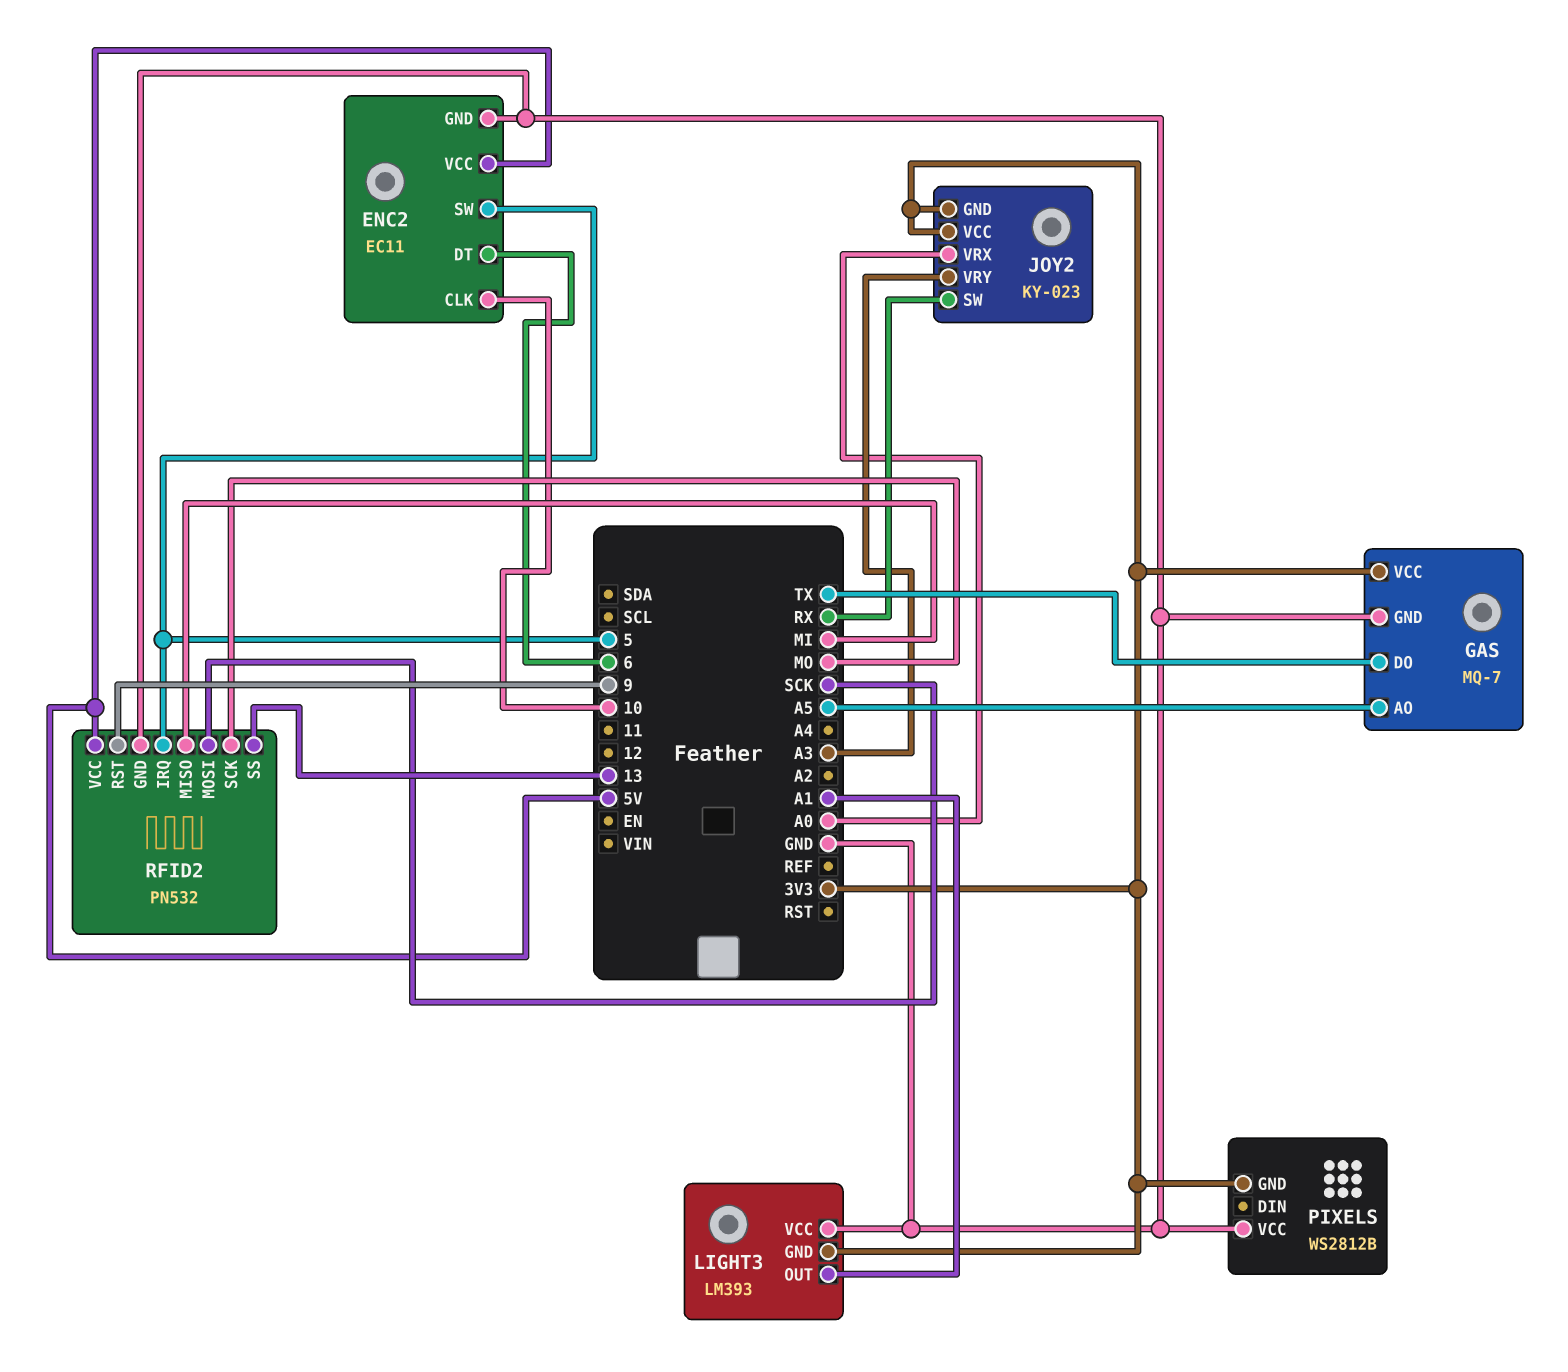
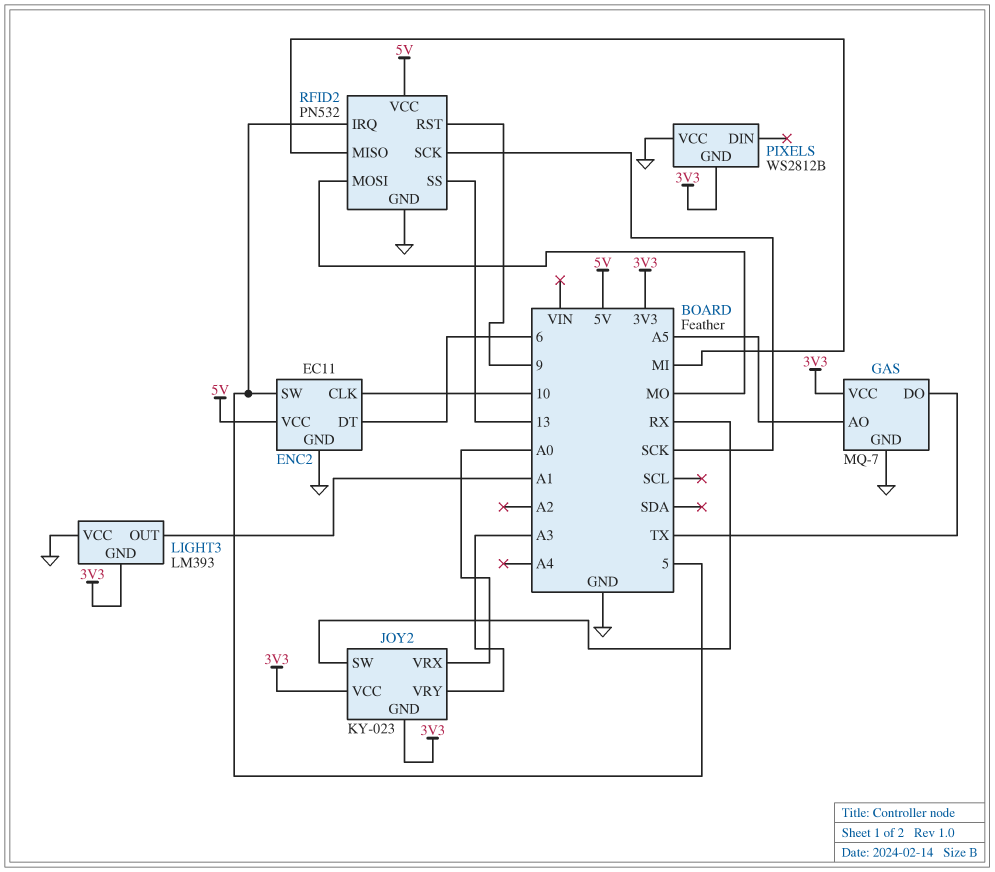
RFID2 pin MOSI: SCK -> MO
RFID2 pin SCK: MO -> SCK

